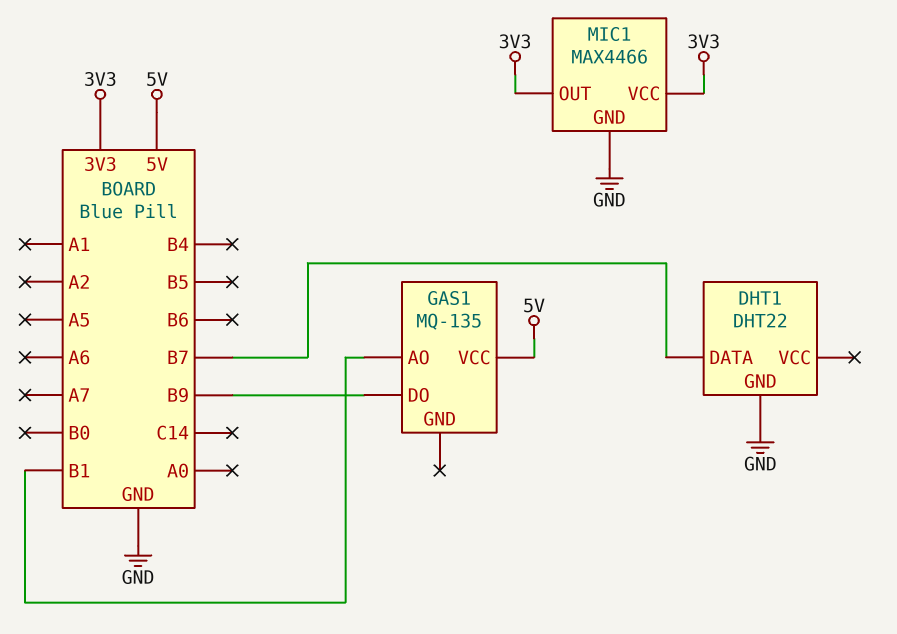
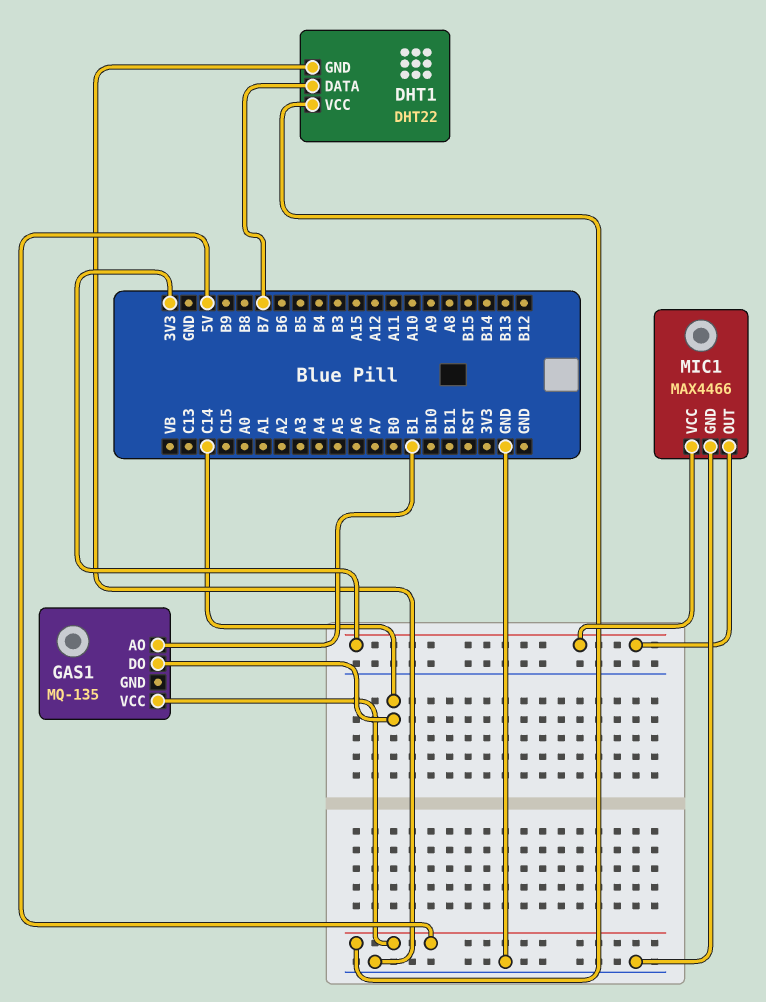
DHT1 pin VCC: none -> 5V
GAS1 pin DO: B9 -> C14

